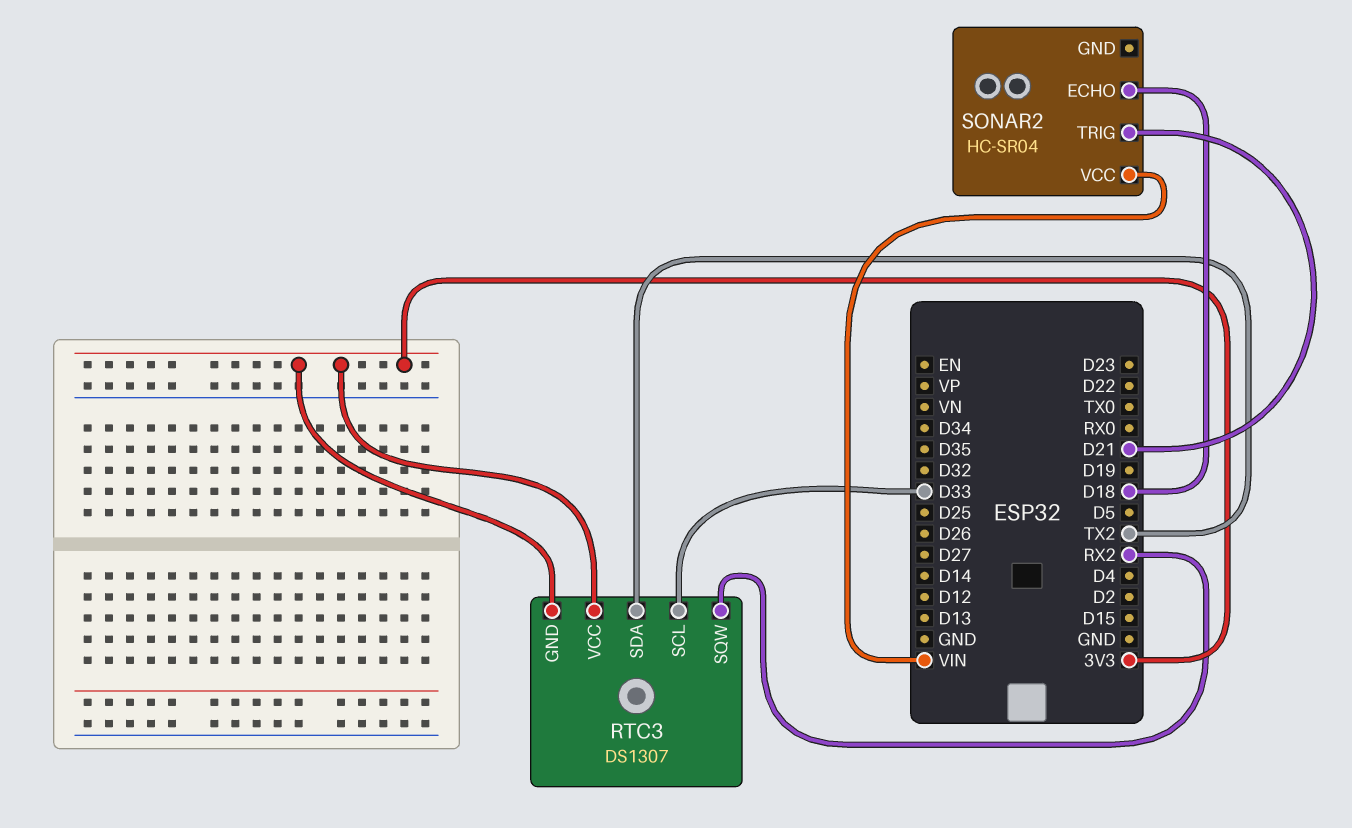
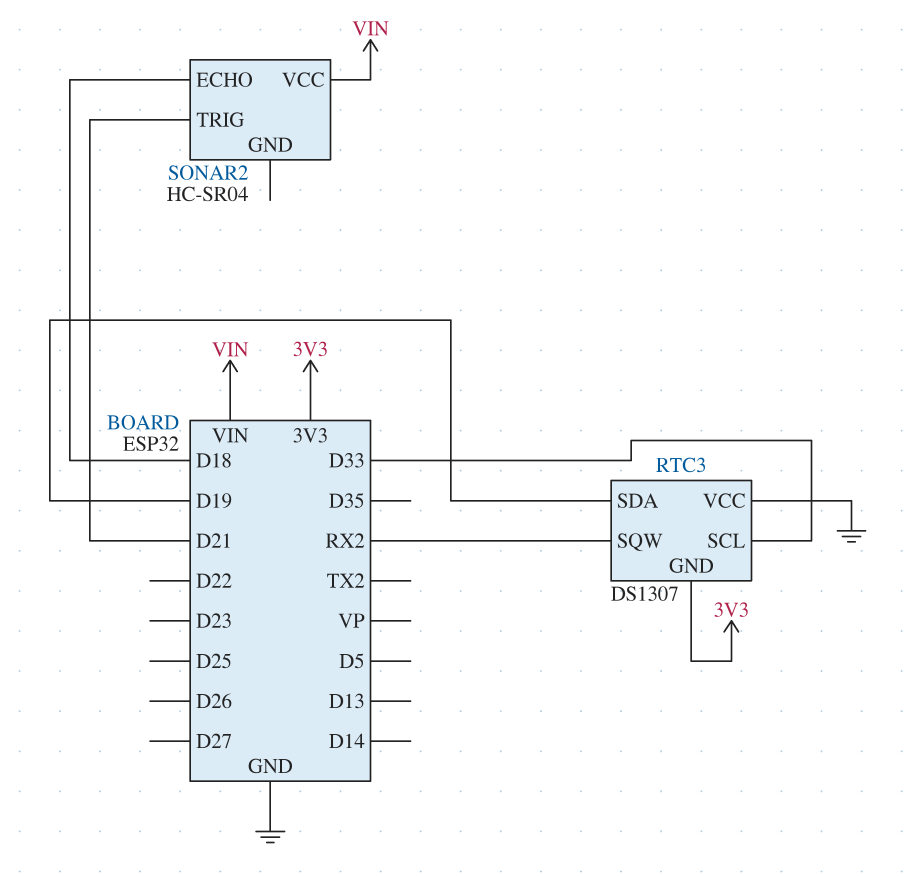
RTC3 pin SDA: TX2 -> D19
RTC3 pin VCC: 3V3 -> GND

